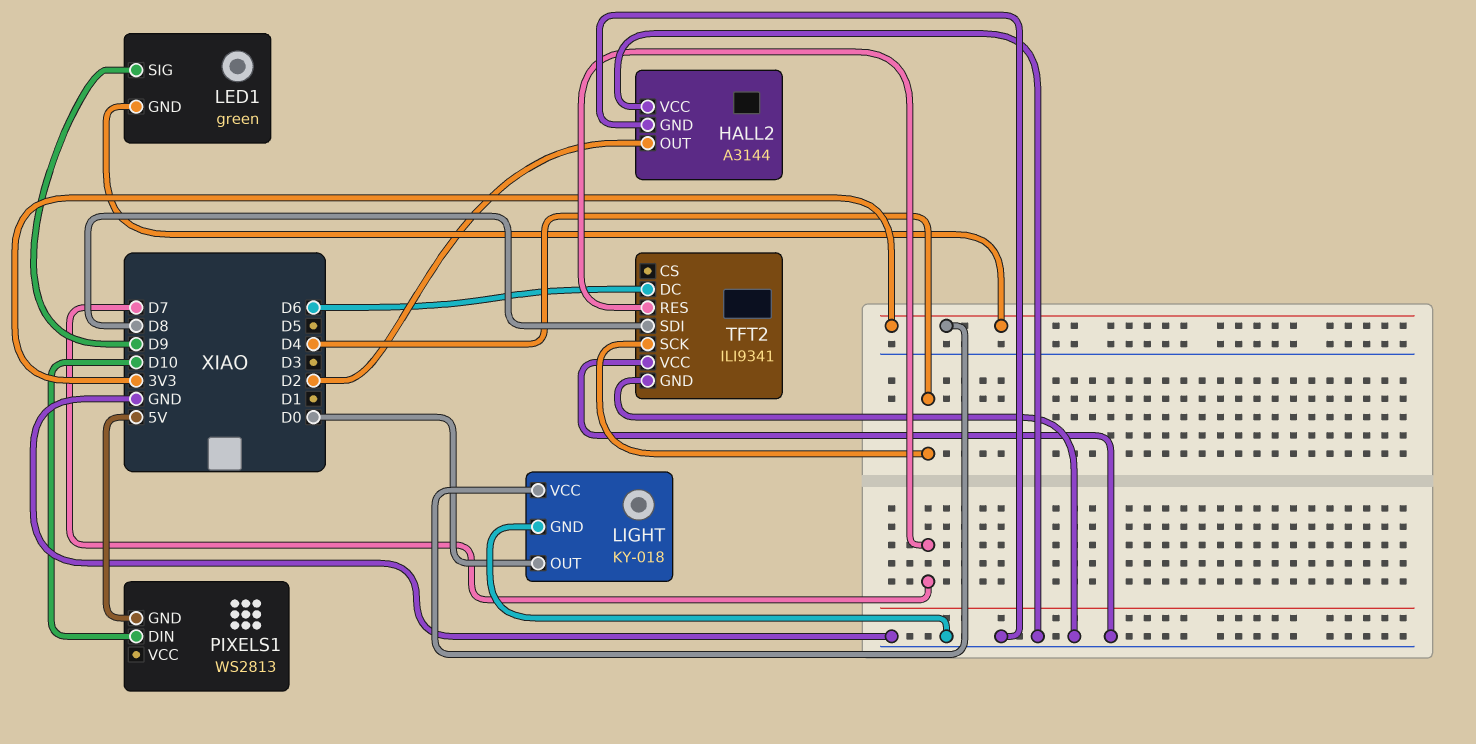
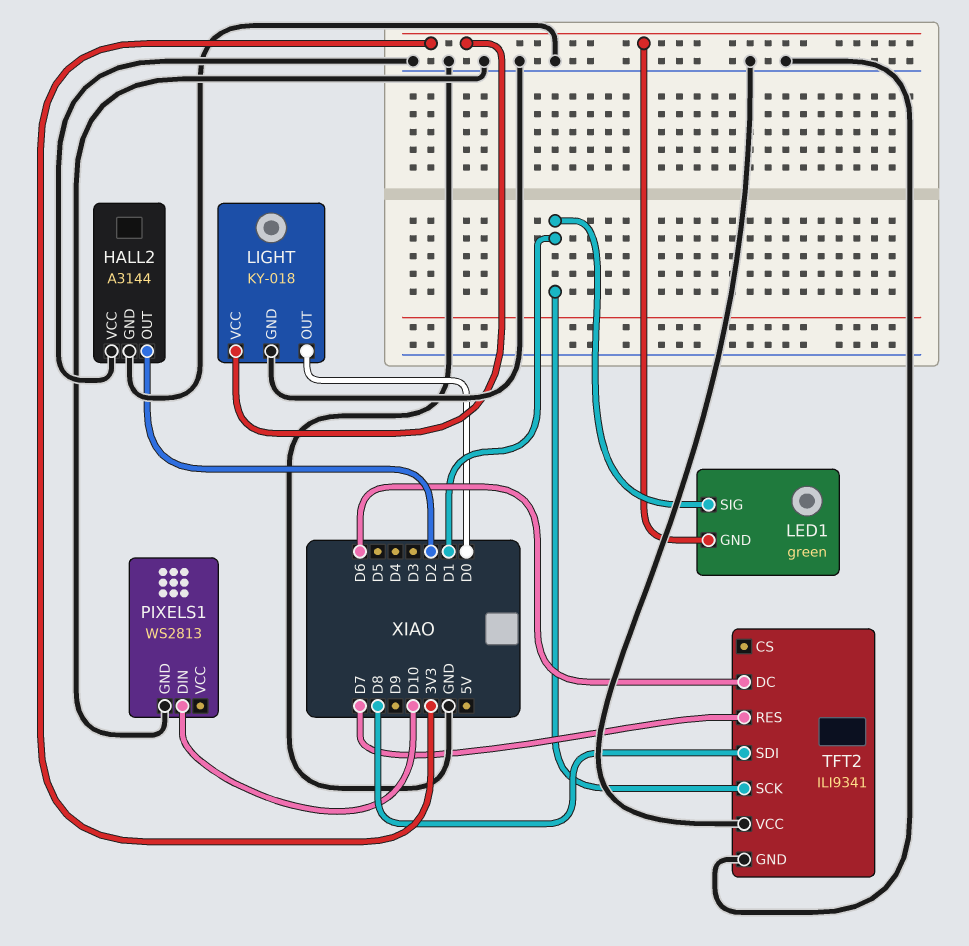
LED1 pin SIG: D9 -> D1
PIXELS1 pin GND: 5V -> GND
TFT2 pin SCK: D4 -> D1

